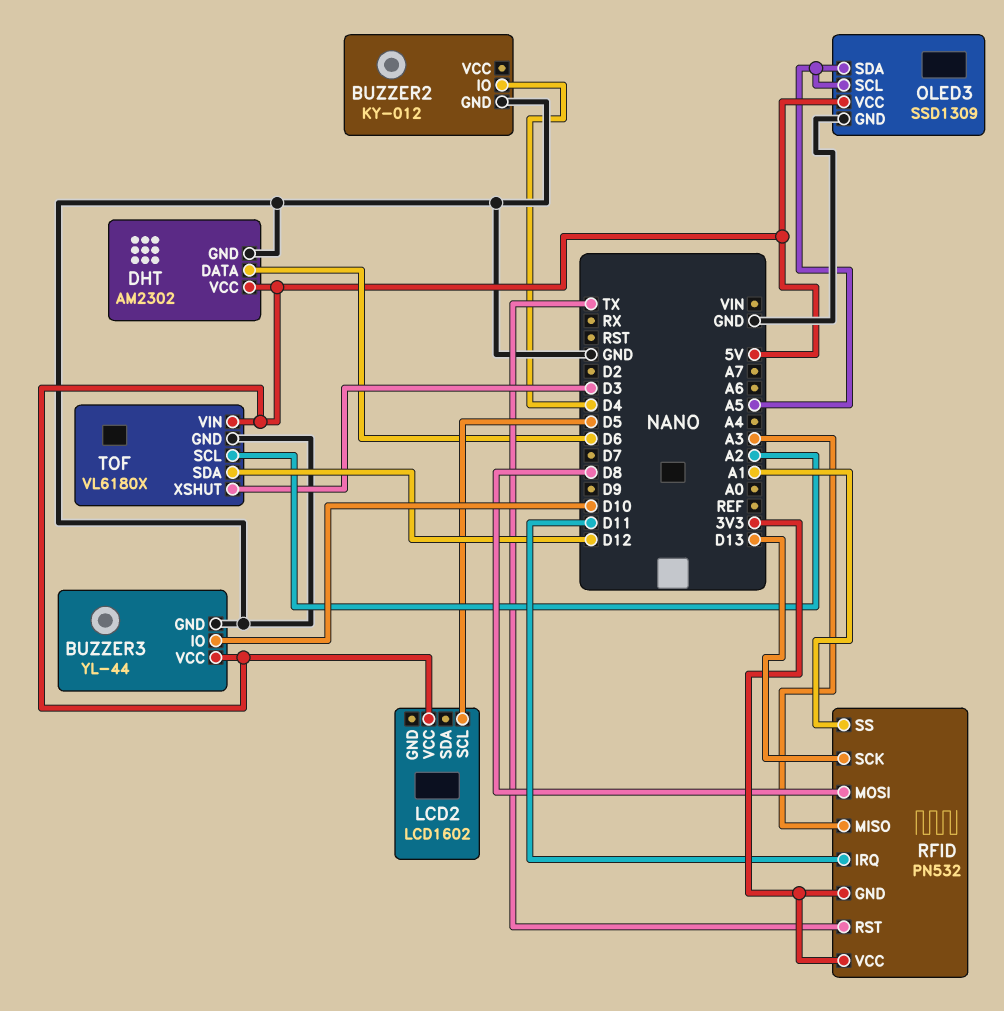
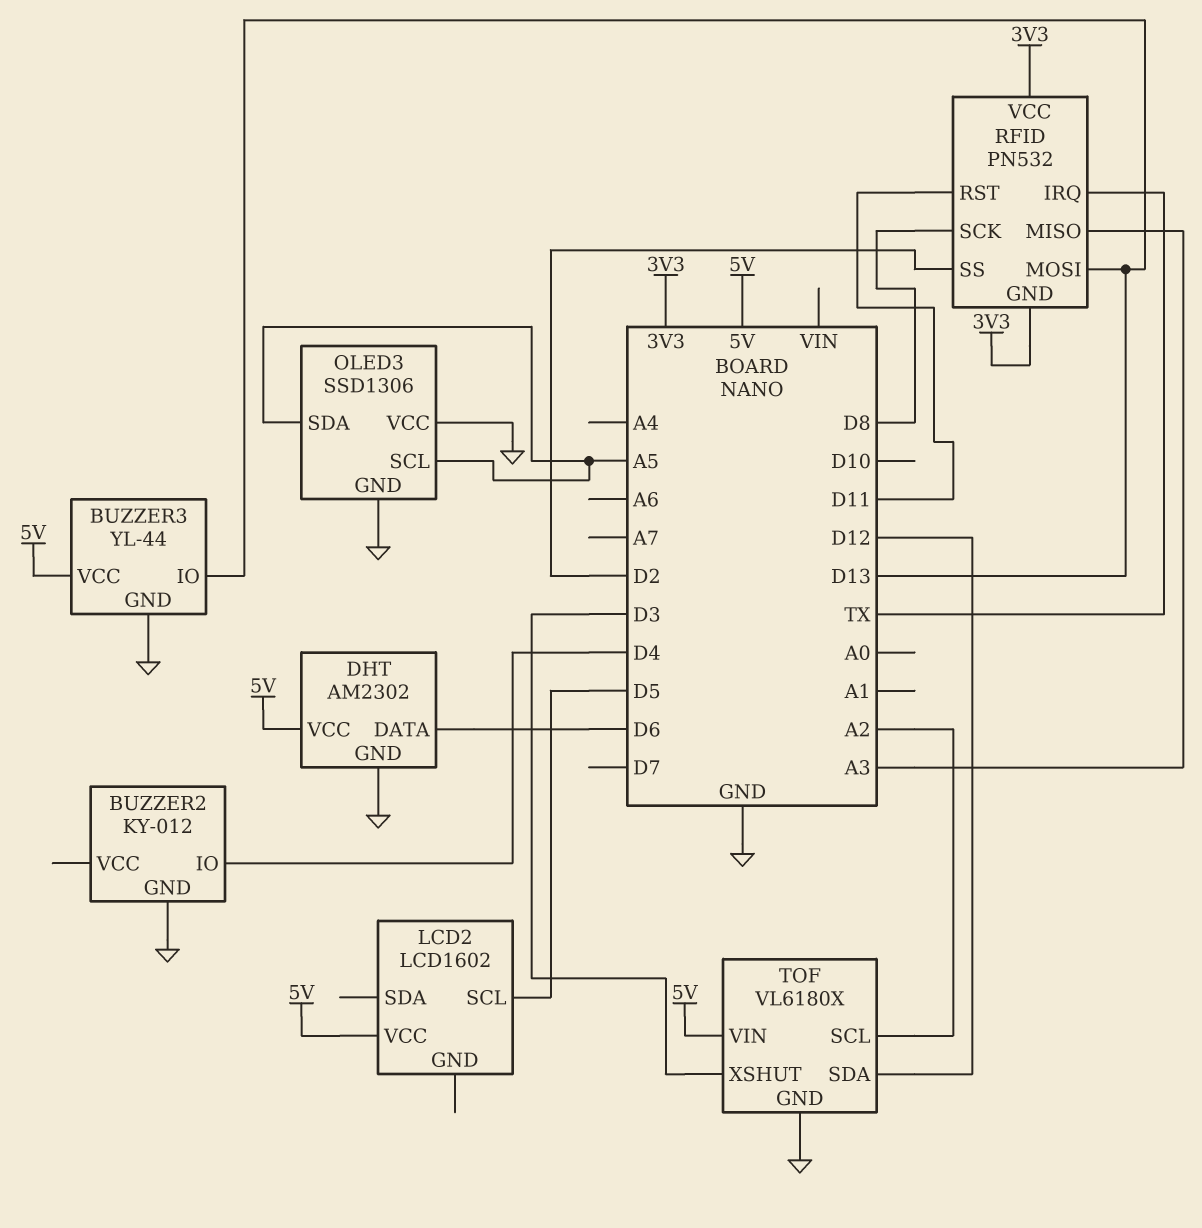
BUZZER3 pin IO: D10 -> D13
OLED3: SSD1309 -> SSD1306
OLED3 pin VCC: 5V -> GND
RFID pin IRQ: D11 -> TX
RFID pin MOSI: D8 -> D13
RFID pin RST: TX -> D11
RFID pin SCK: D13 -> D8
RFID pin SS: A1 -> D2

